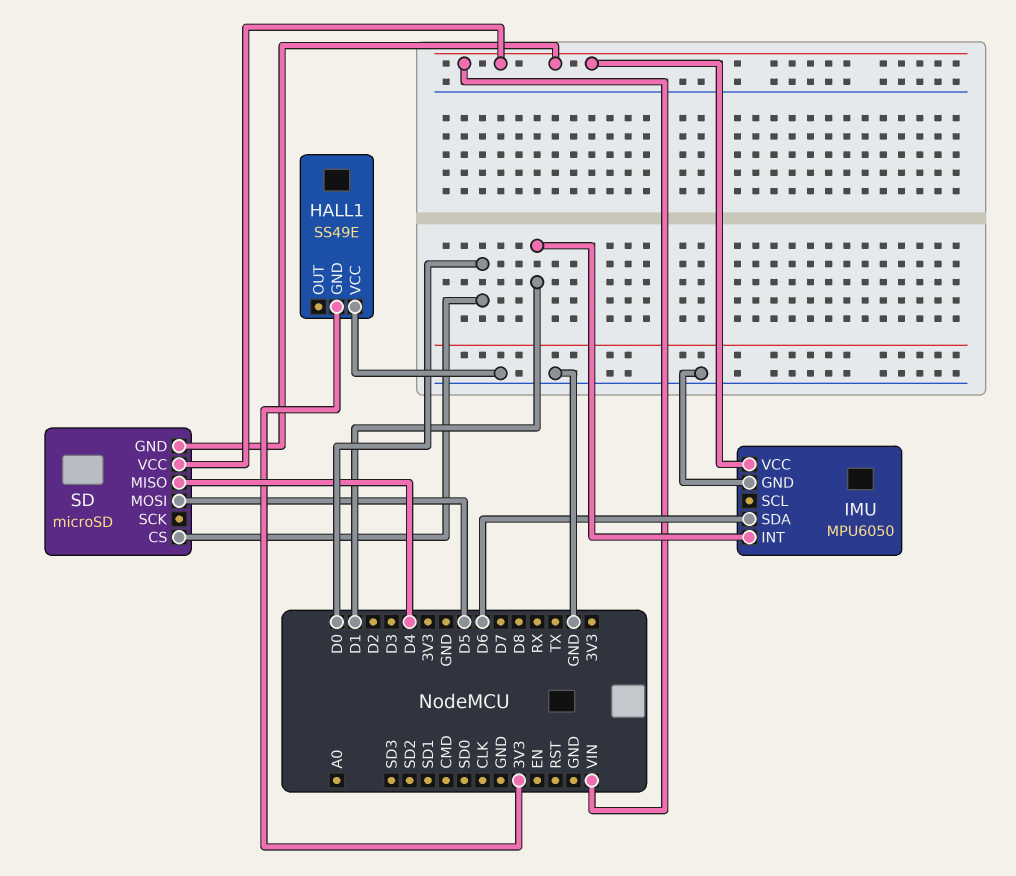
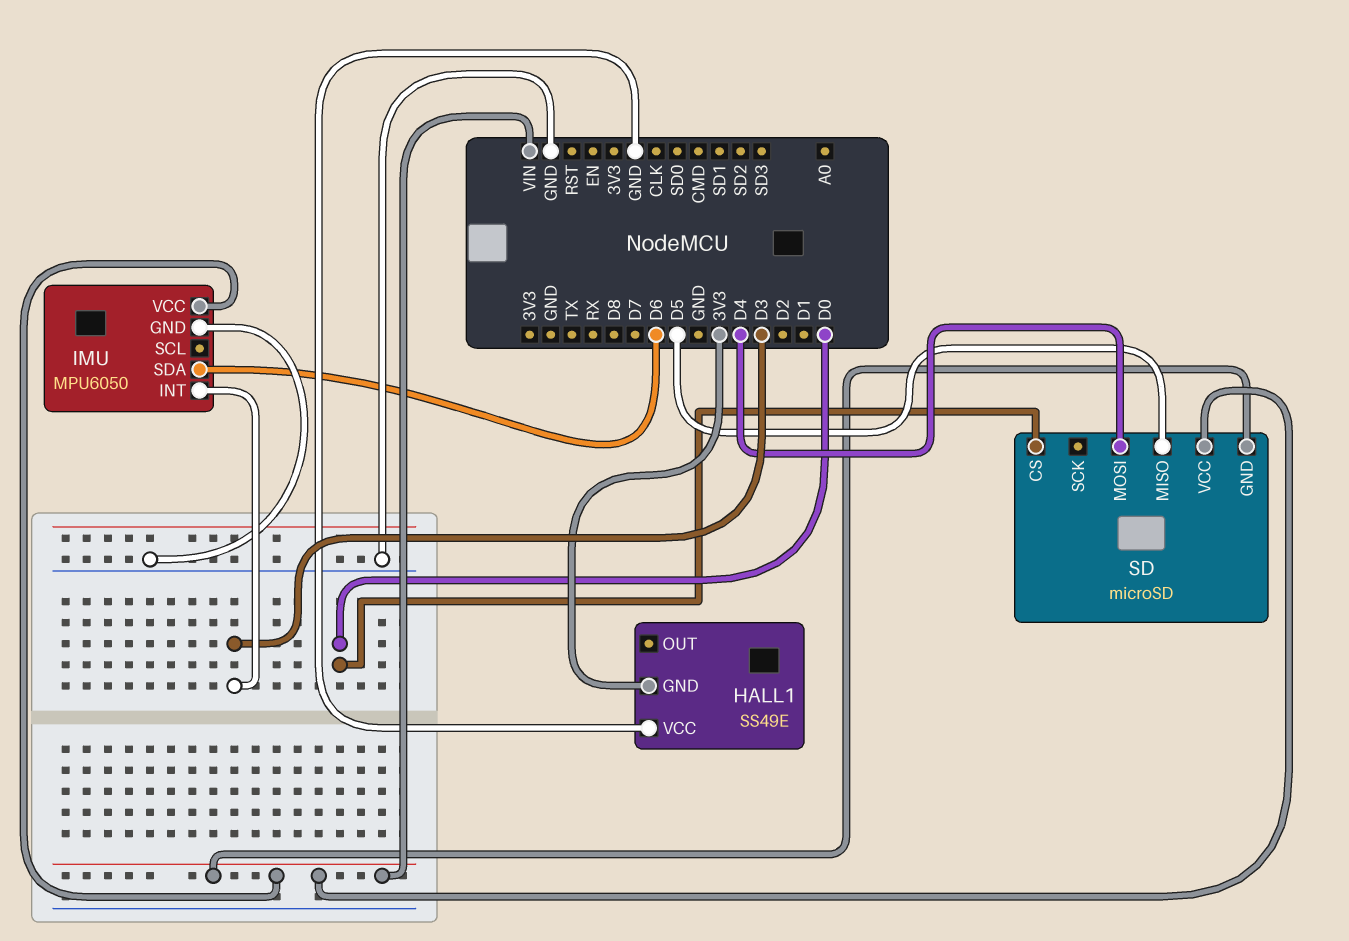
IMU pin INT: D1 -> D3
SD pin MISO: D4 -> D5
SD pin MOSI: D5 -> D4

